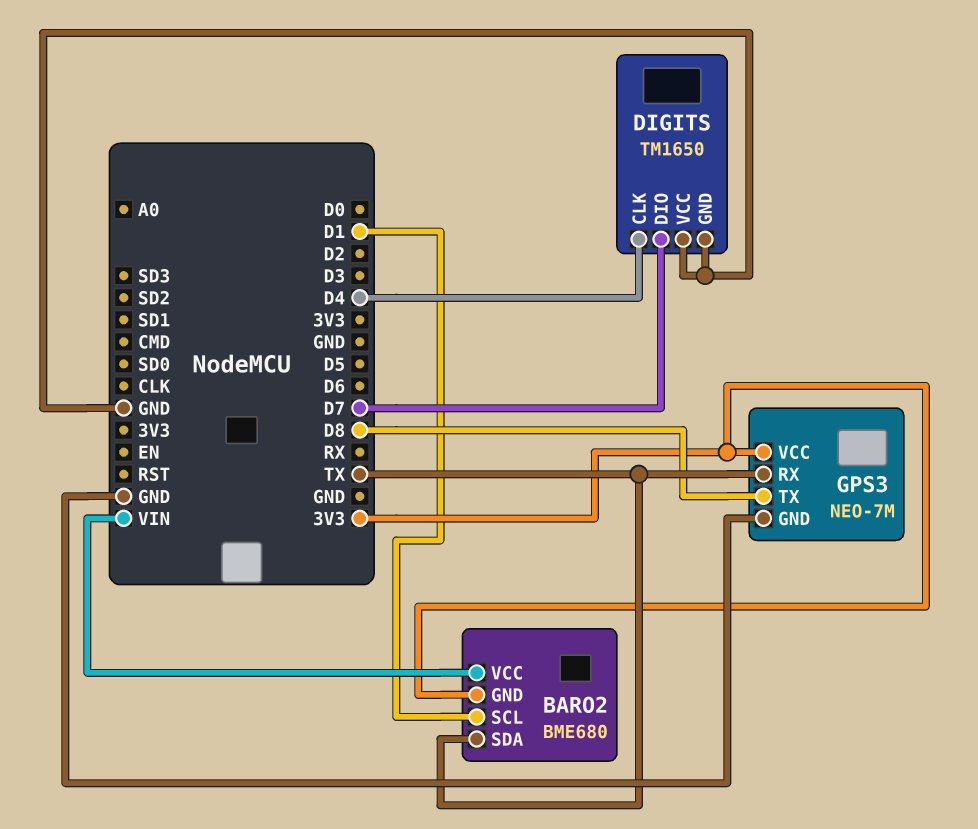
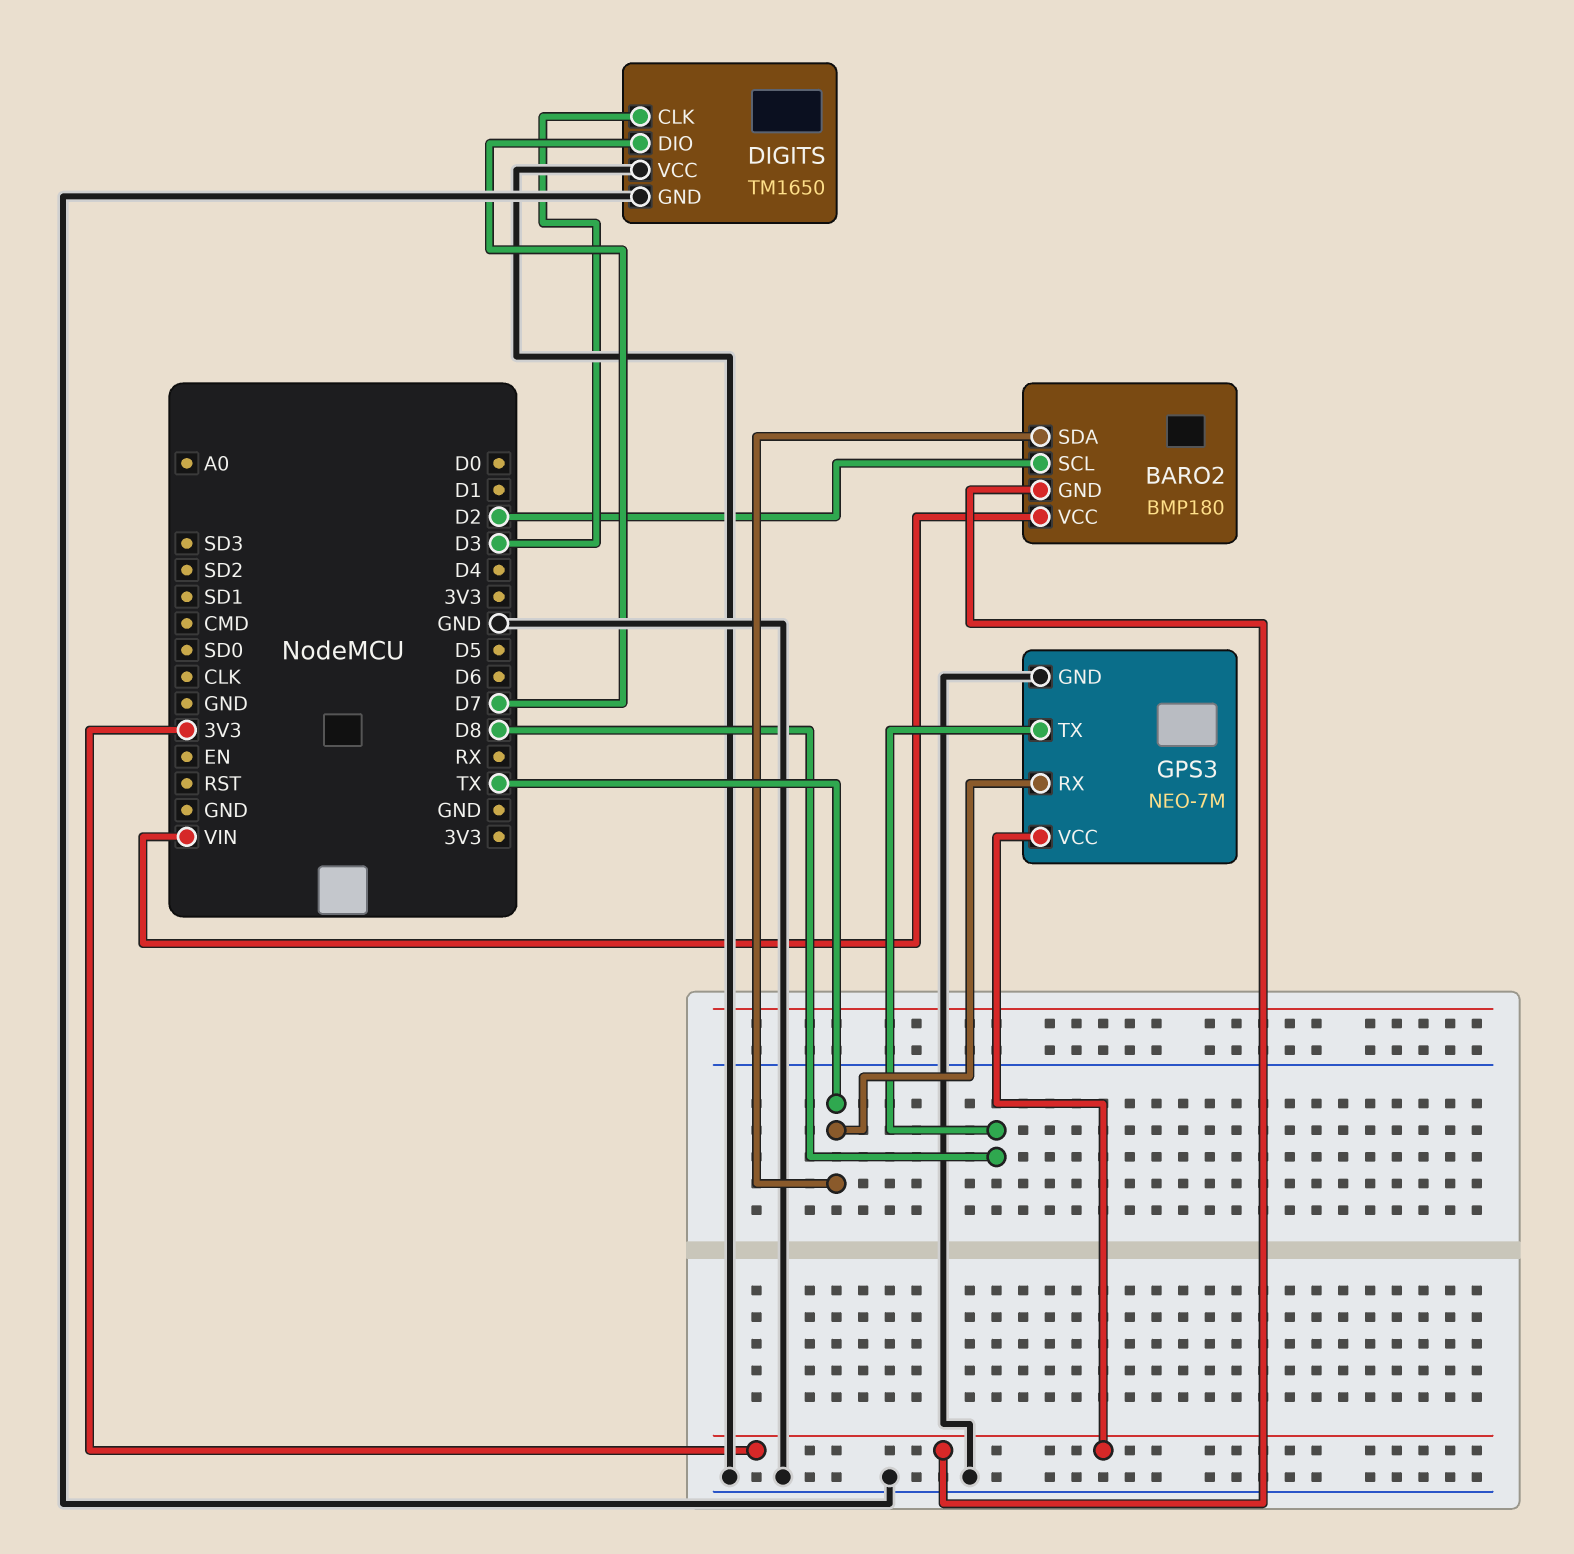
BARO2: BME680 -> BMP180
BARO2 pin SCL: D1 -> D2
DIGITS pin CLK: D4 -> D3

